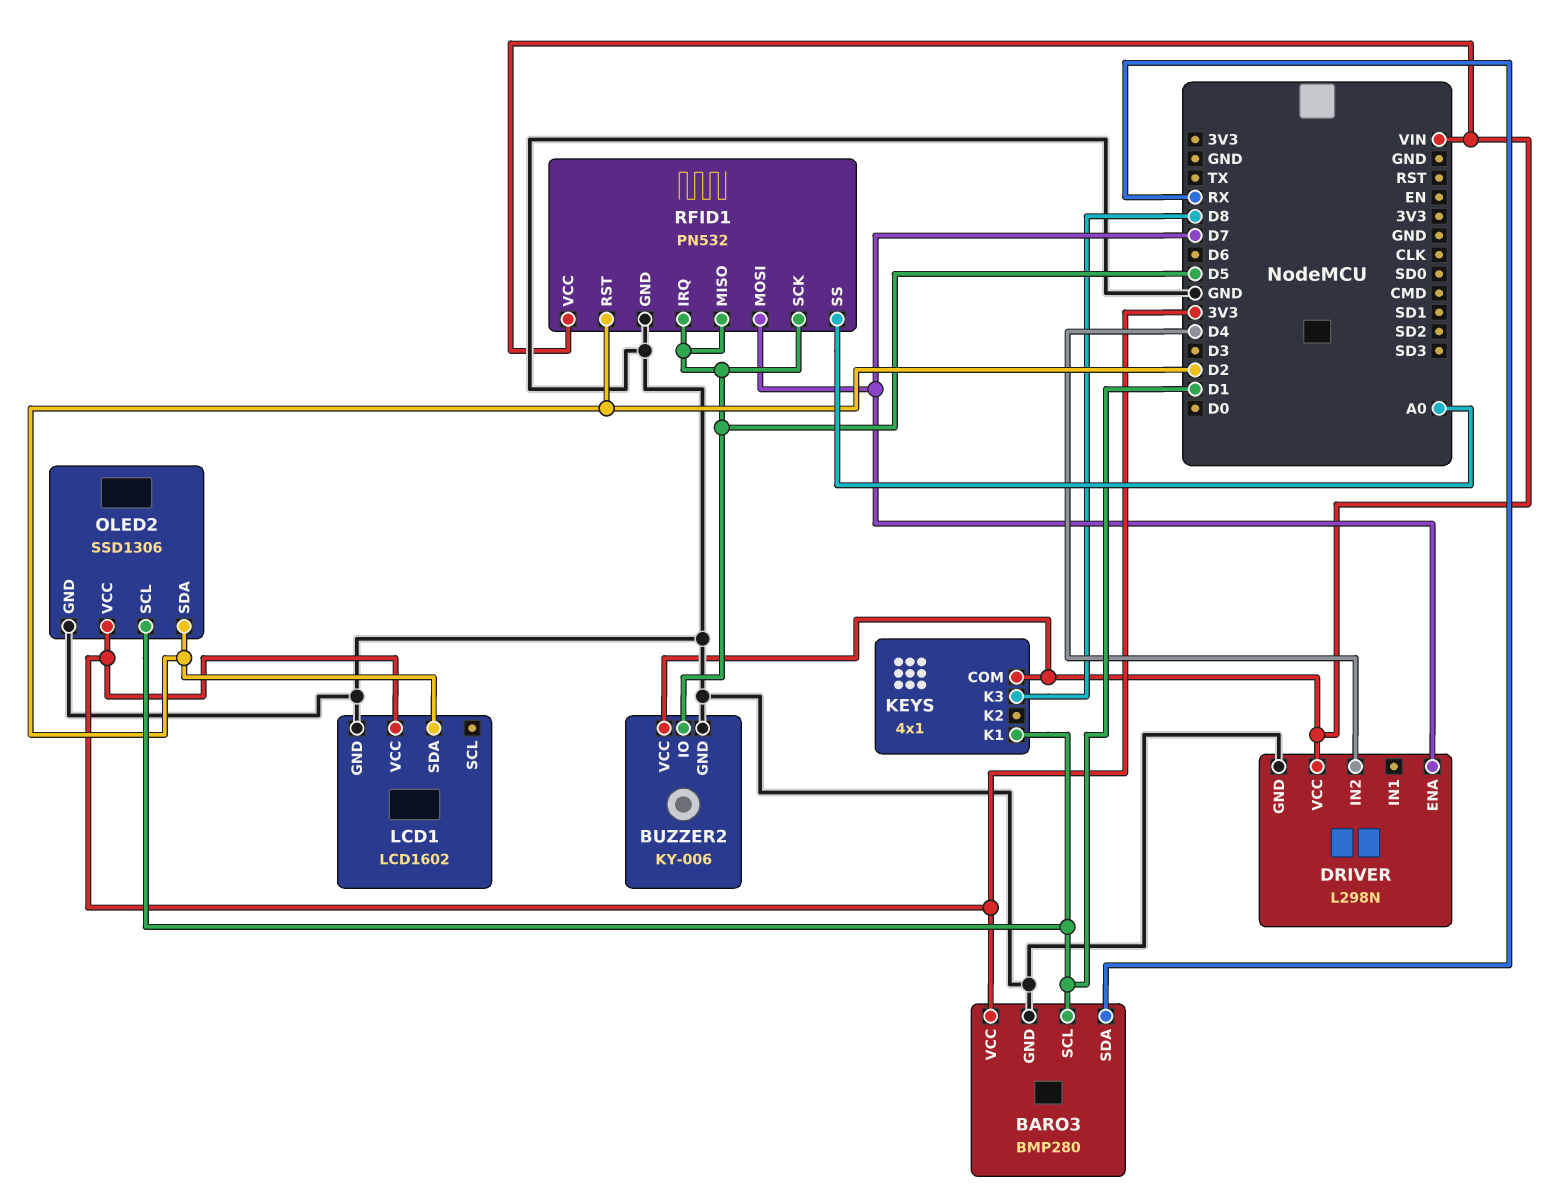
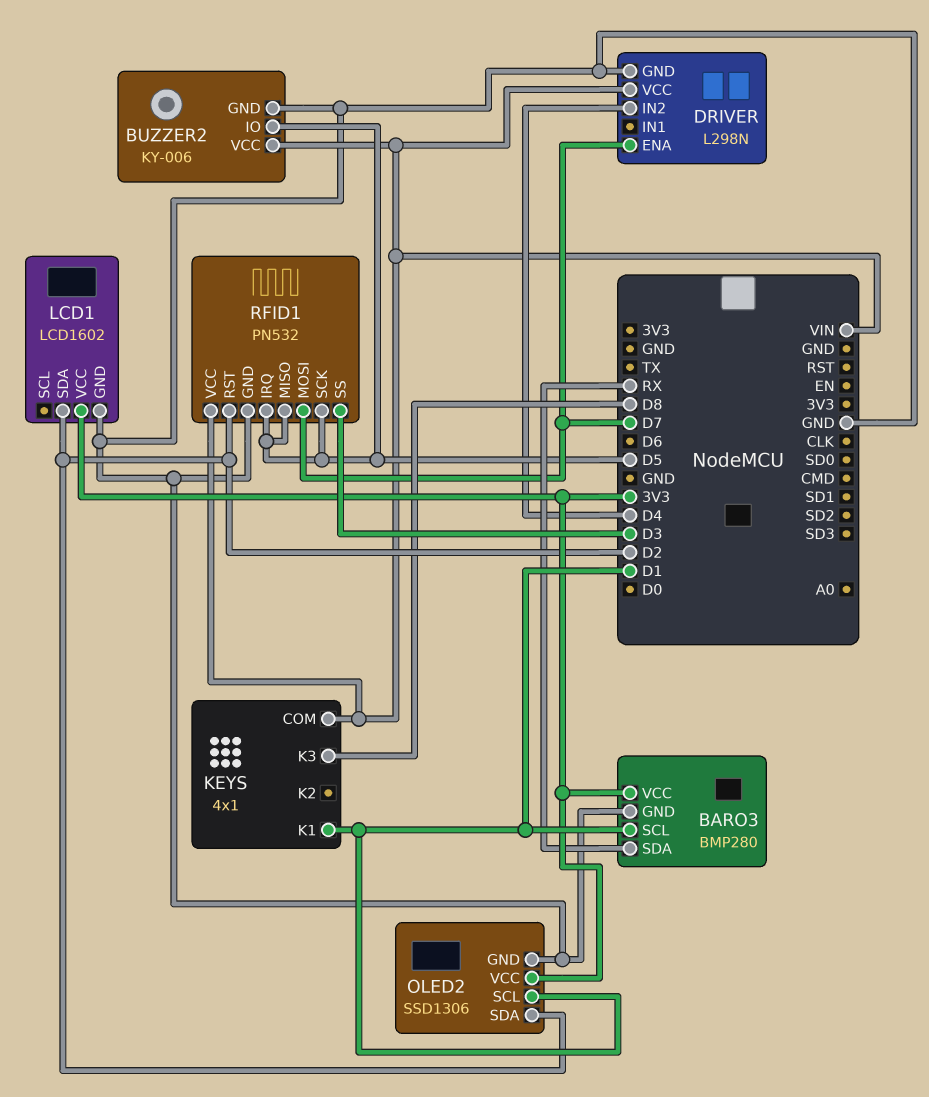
RFID1 pin SS: A0 -> D3

